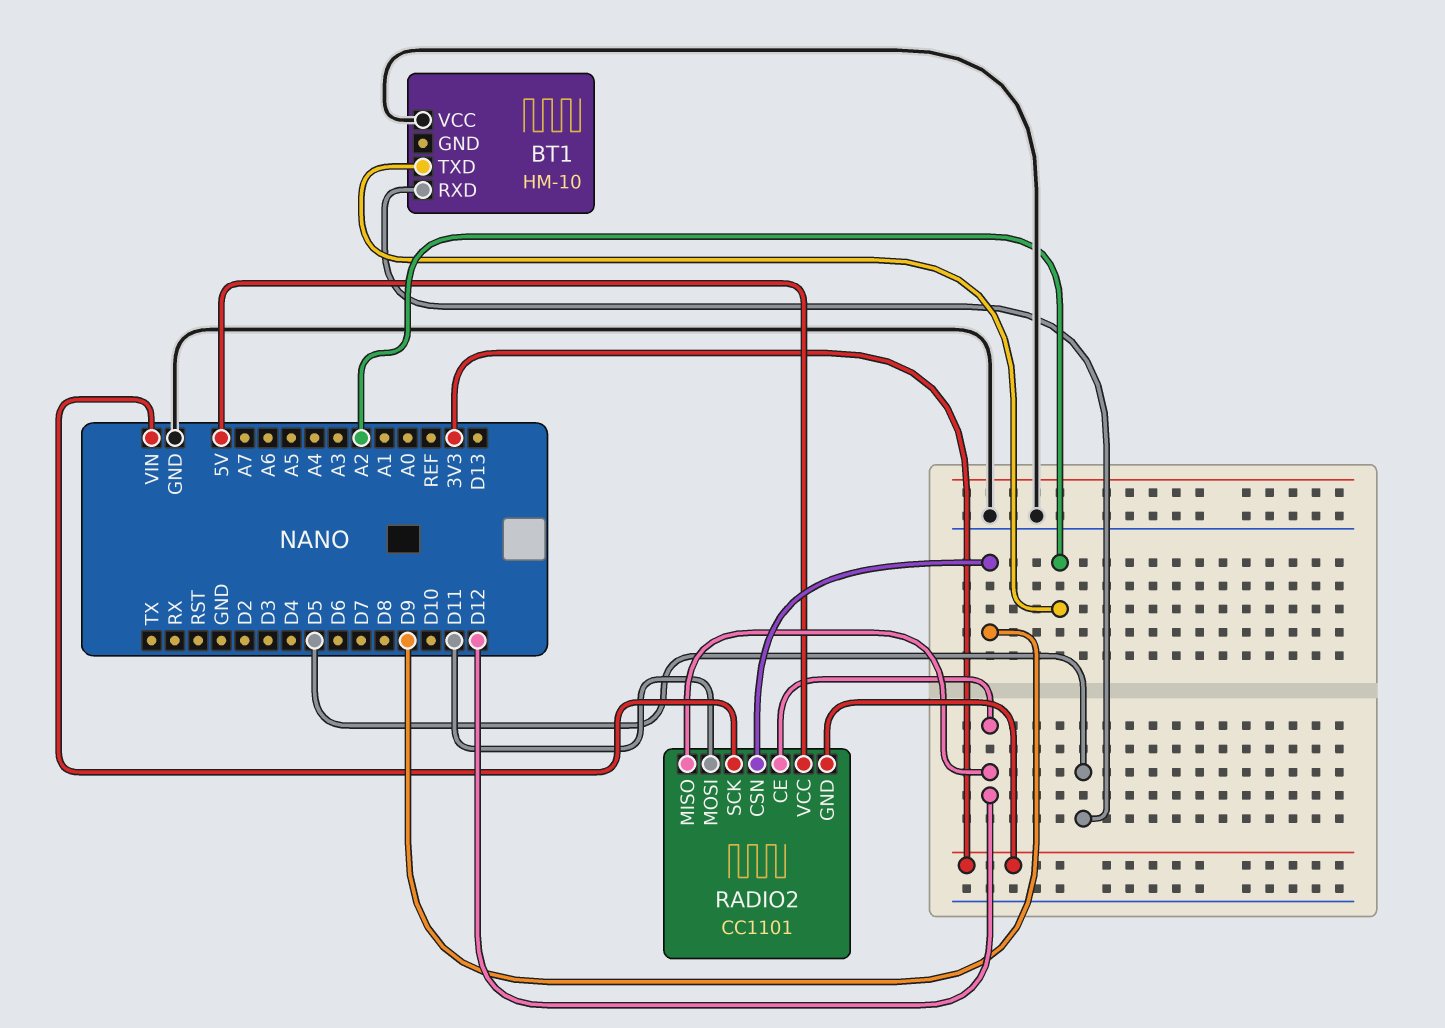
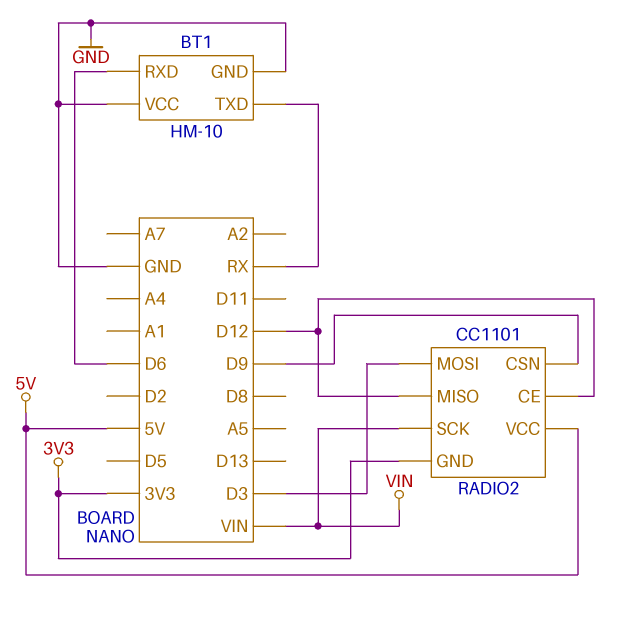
BT1 pin GND: none -> GND
BT1 pin RXD: D5 -> D6
BT1 pin TXD: A2 -> RX
RADIO2 pin MOSI: D11 -> D3

